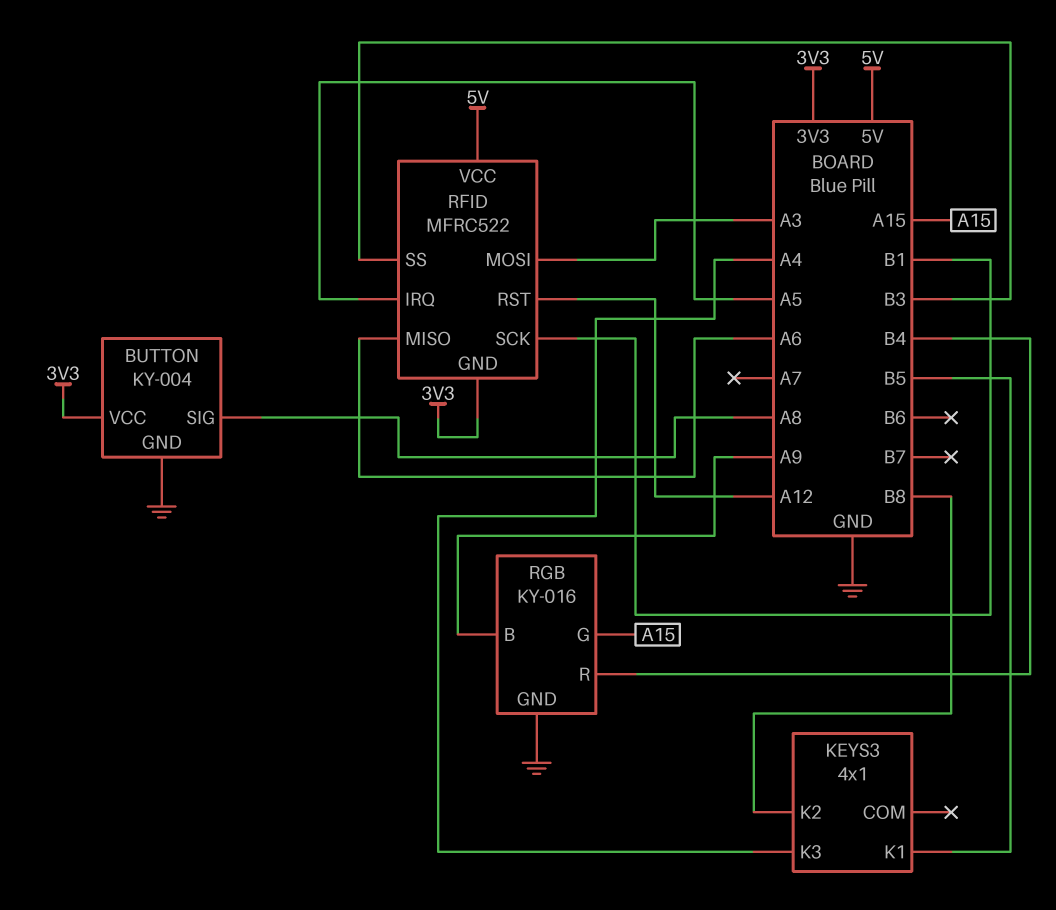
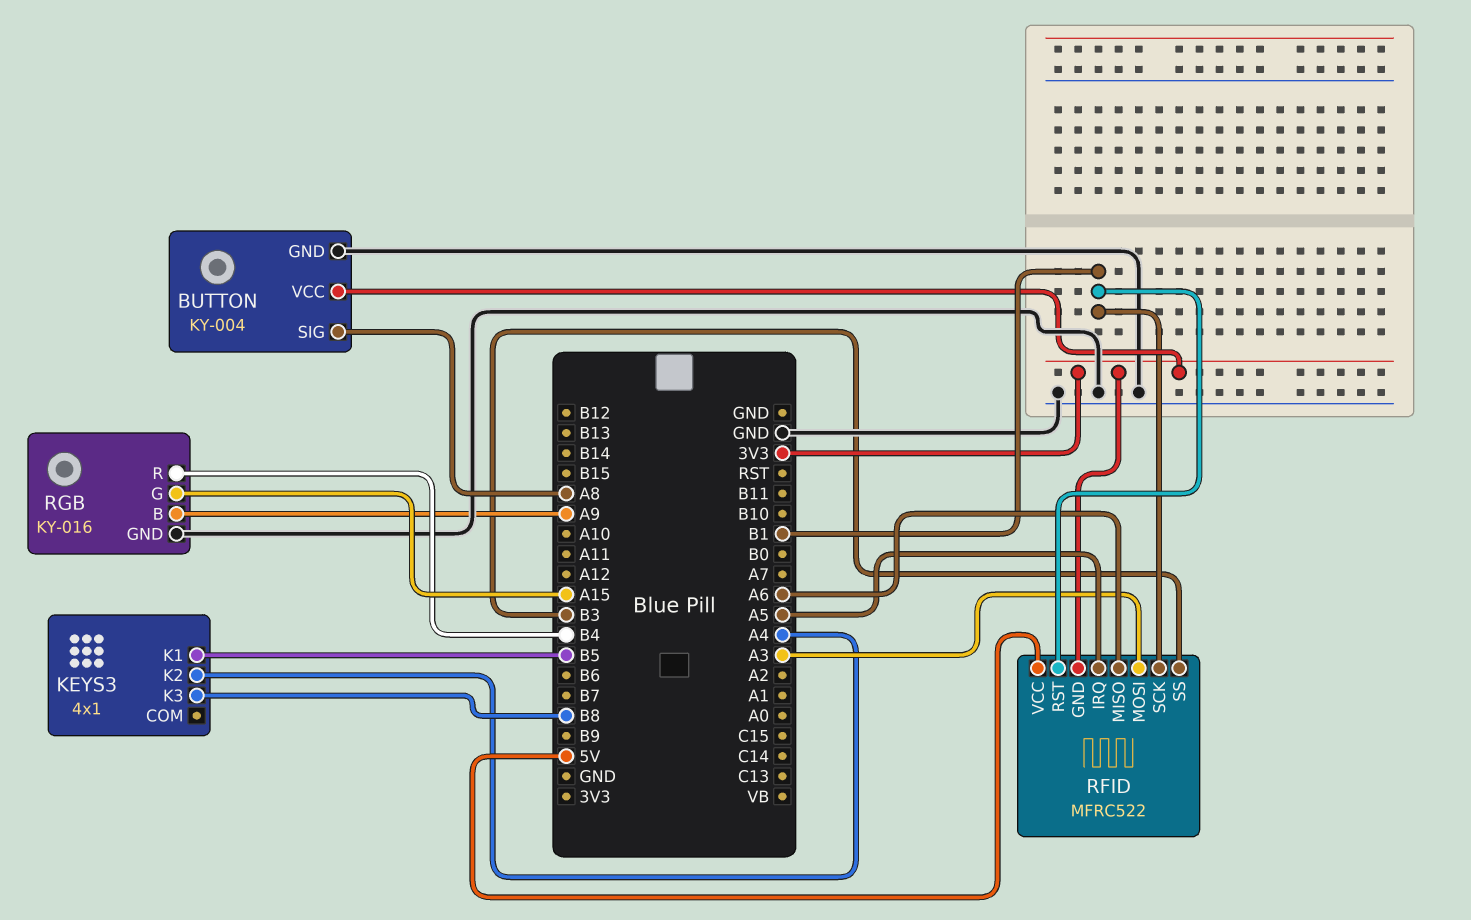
KEYS3 pin K2: B8 -> A4
KEYS3 pin K3: A4 -> B8
RFID pin RST: A12 -> B1

